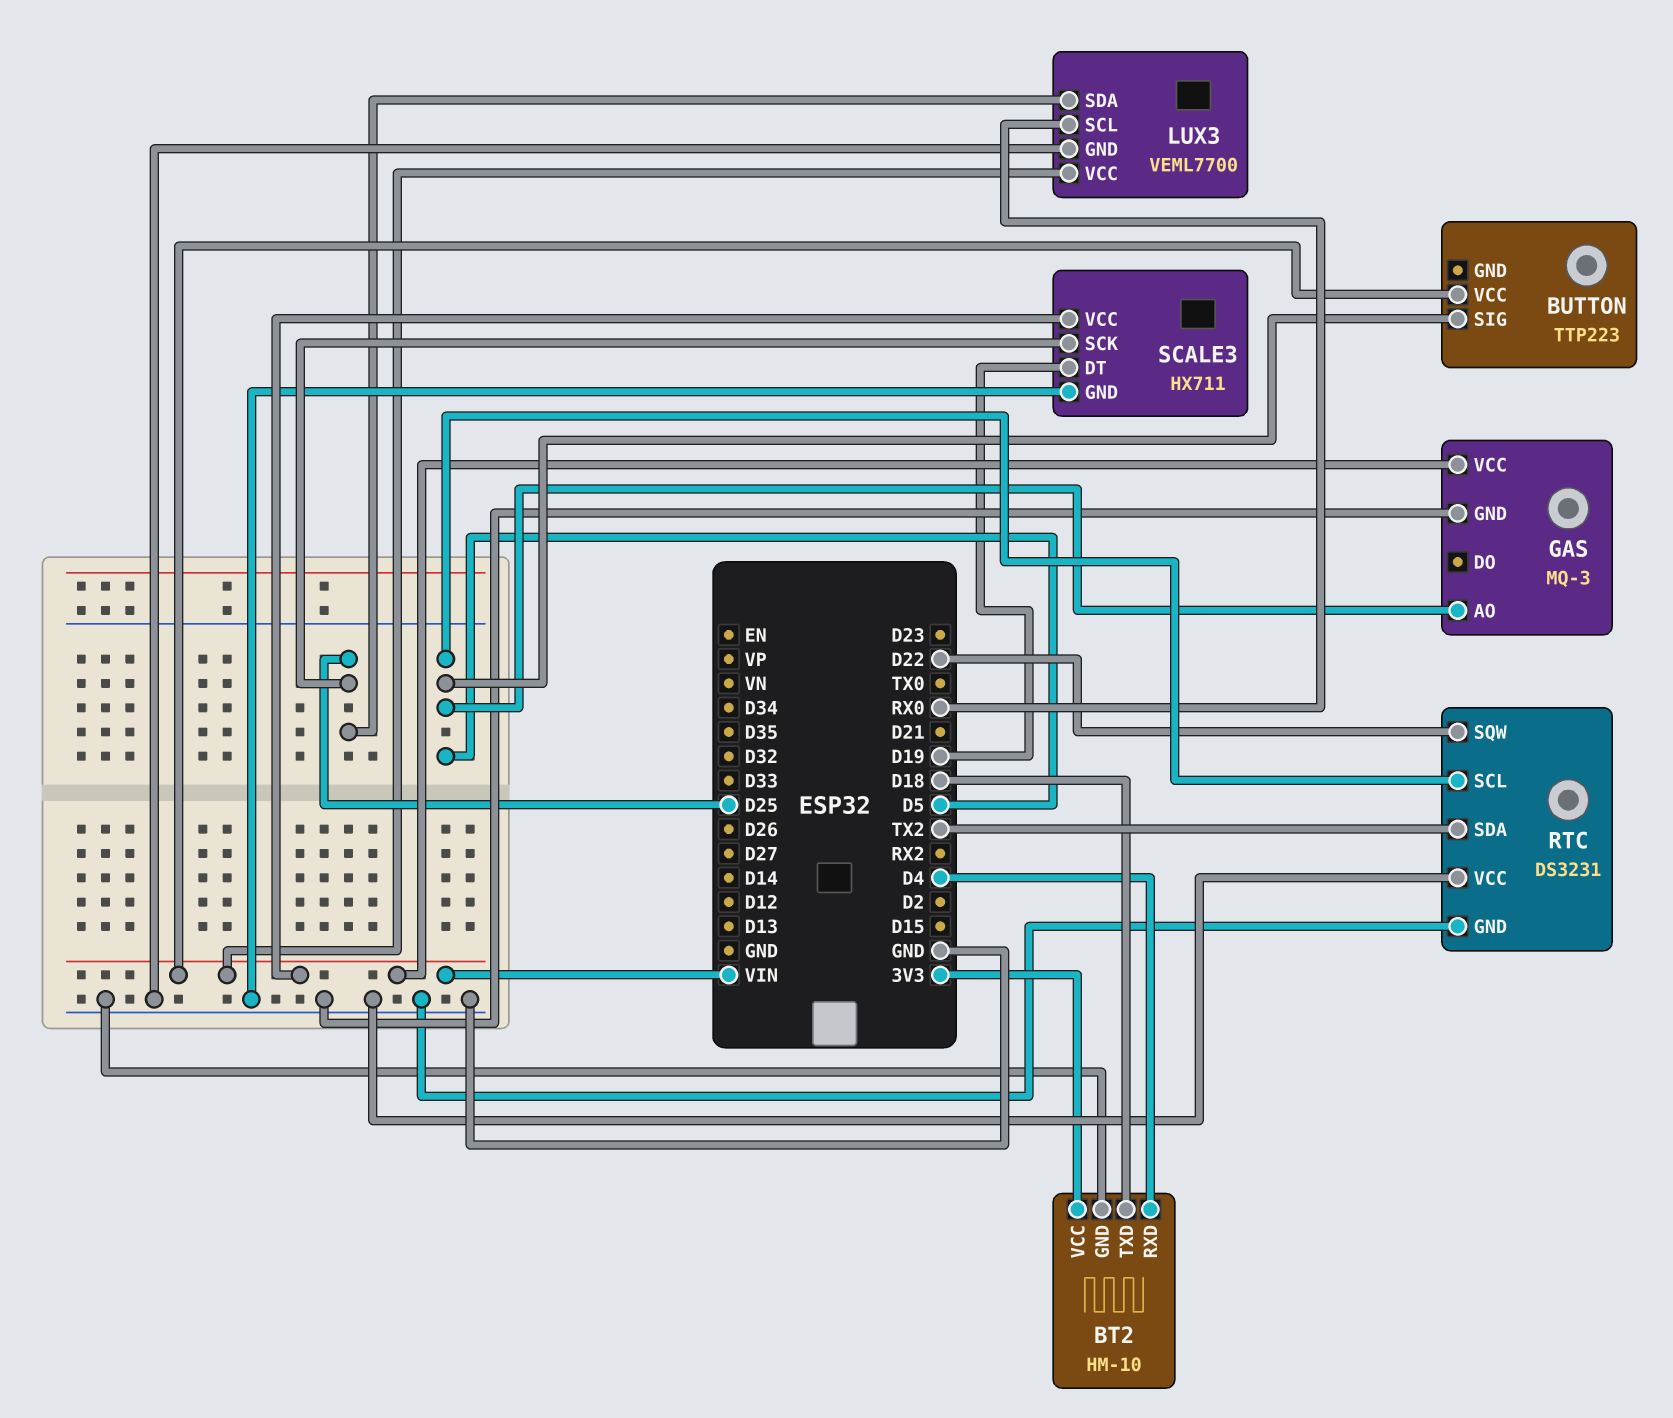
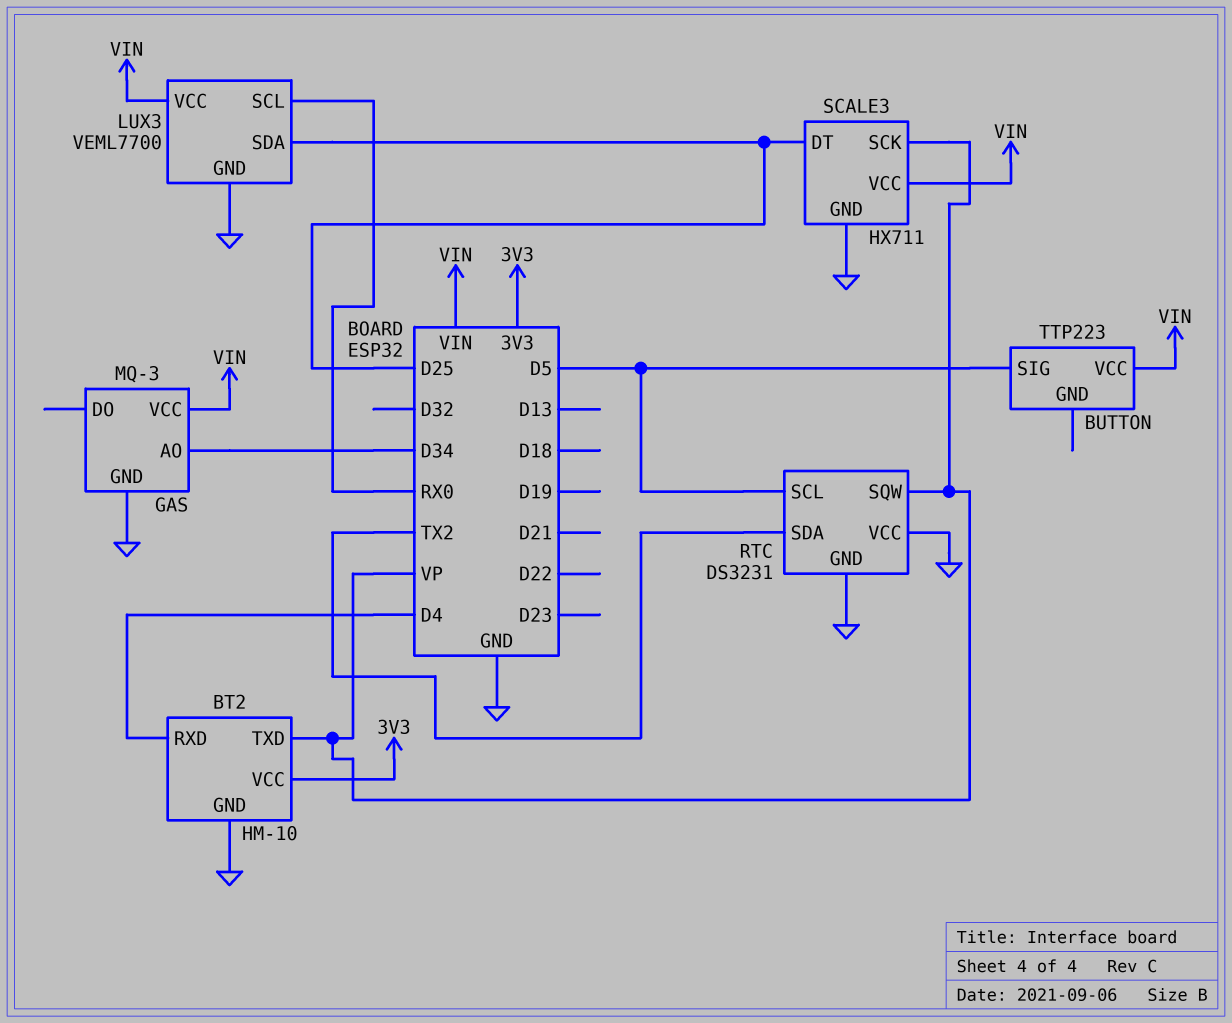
BT2 pin TXD: D18 -> VP
GAS pin AO: D5 -> D34
RTC pin SQW: D22 -> VP
SCALE3 pin DT: D19 -> D25
SCALE3 pin SCK: D25 -> VP

